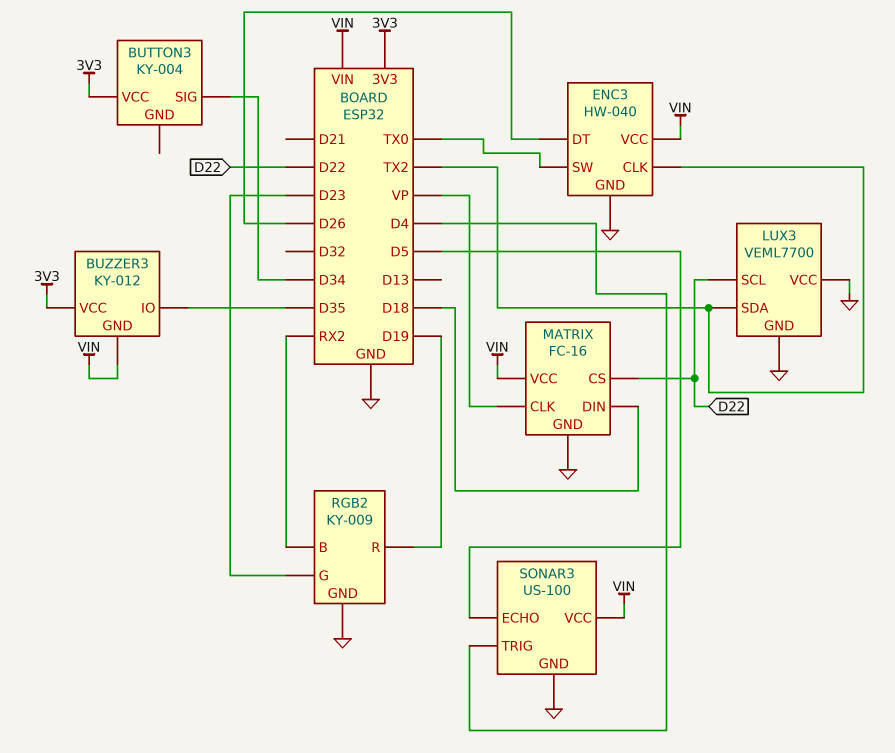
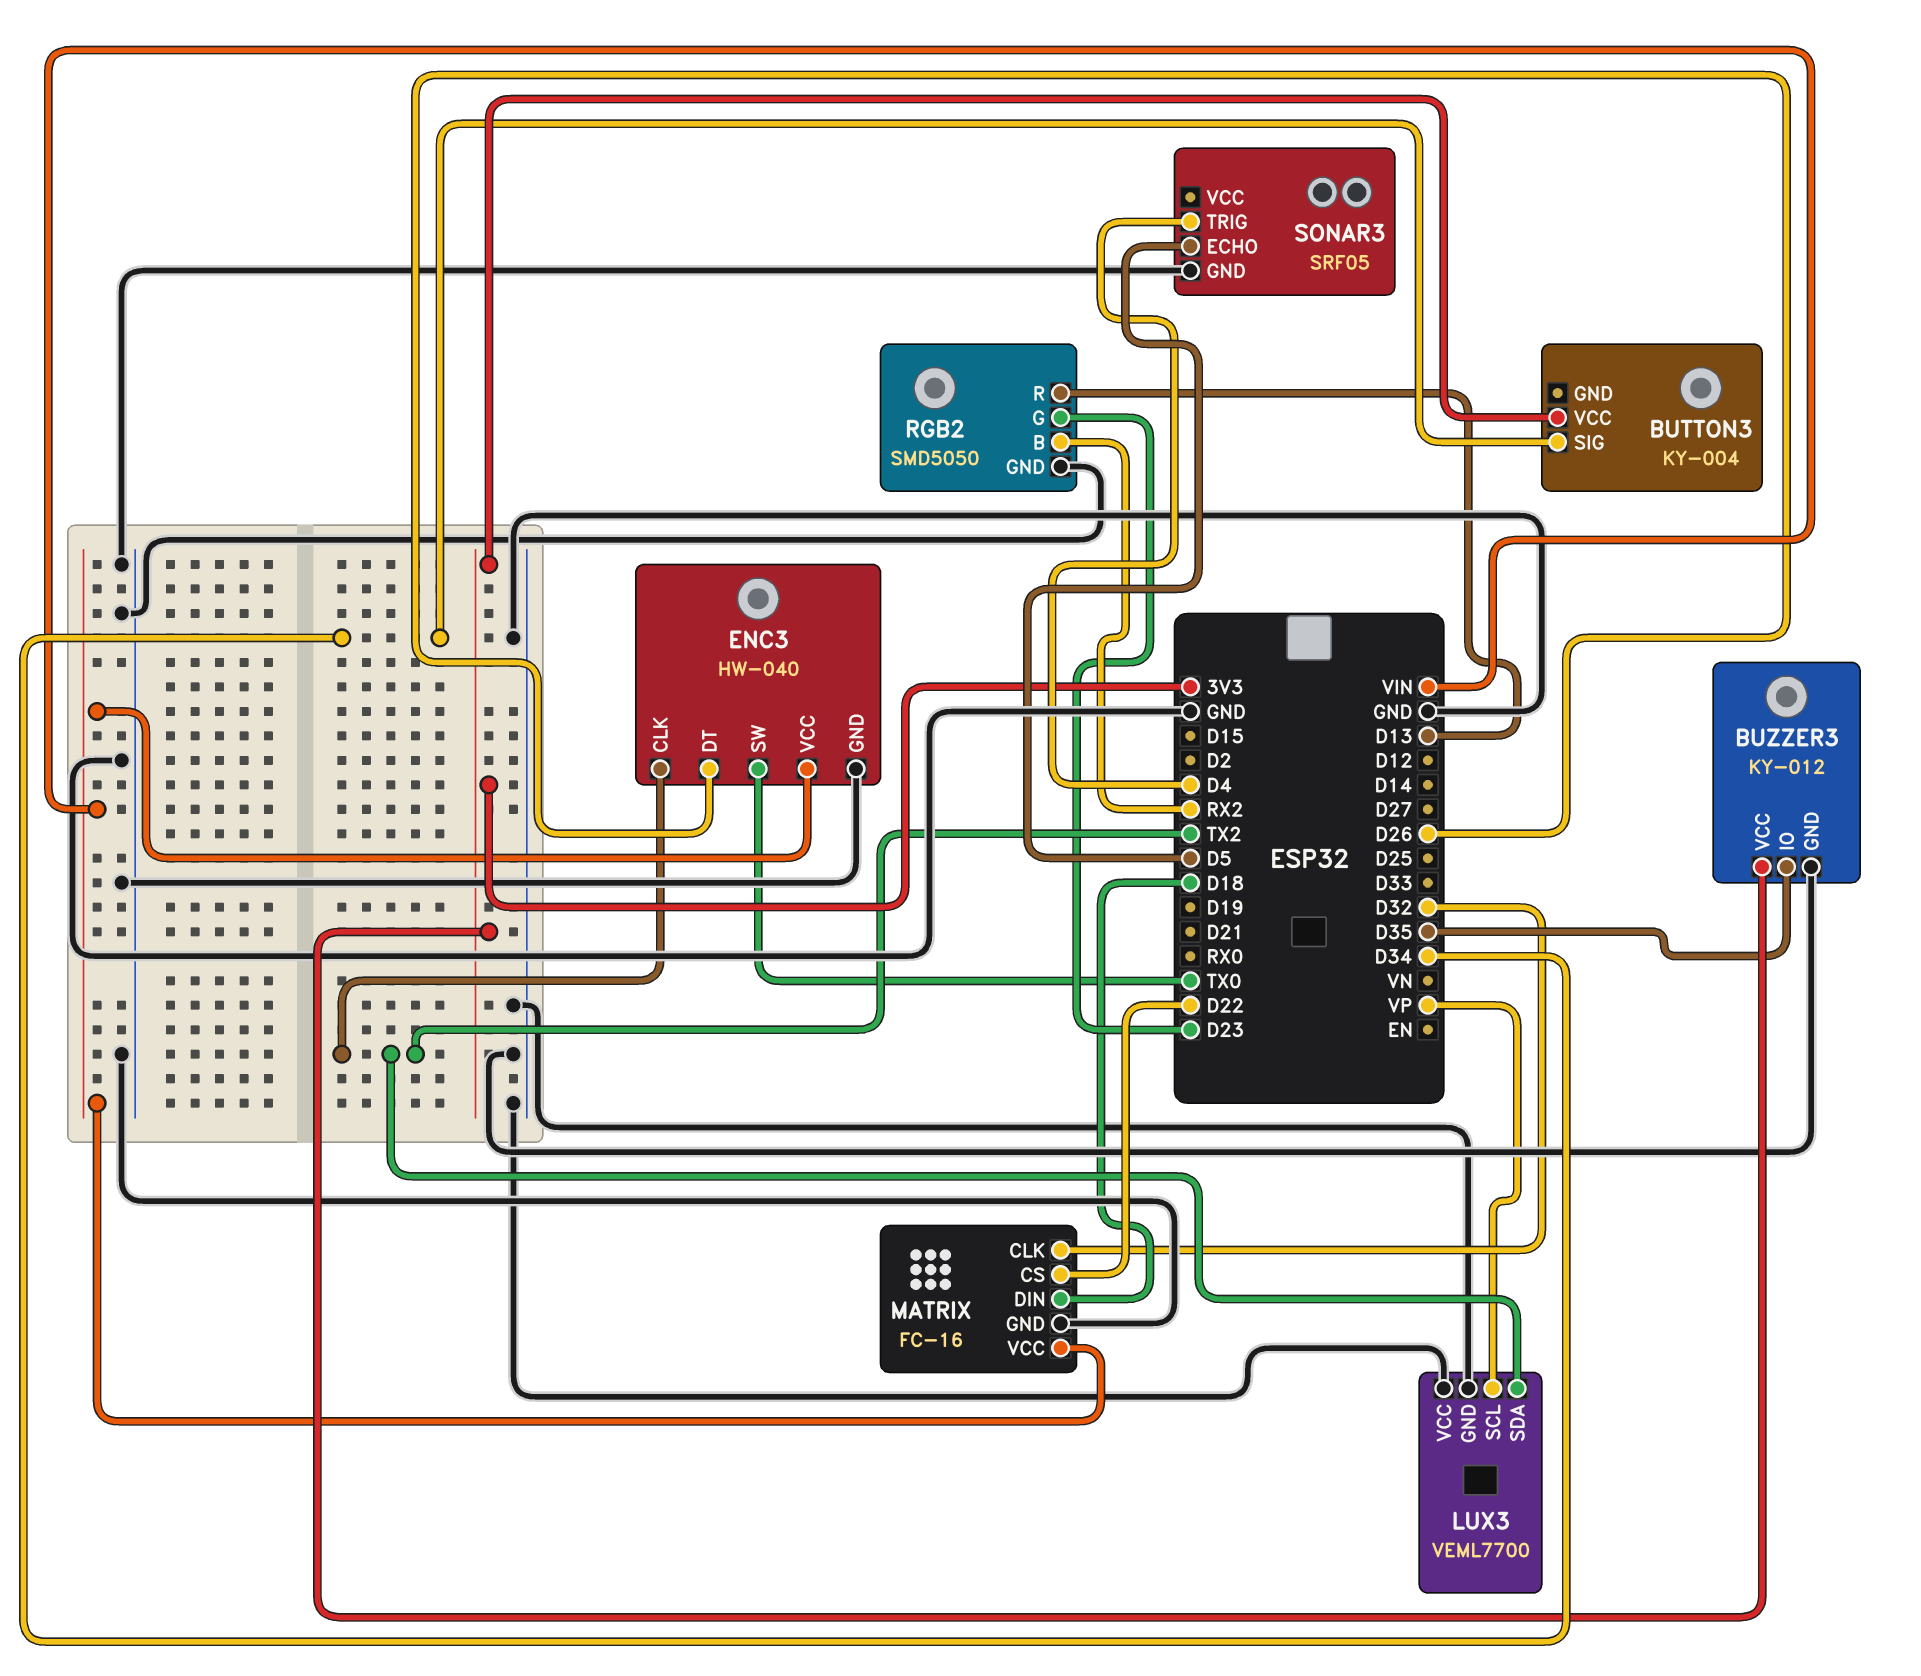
BUZZER3 pin GND: VIN -> GND
LUX3 pin SCL: D22 -> VP
MATRIX pin CLK: VP -> D32
RGB2: KY-009 -> SMD5050
RGB2 pin R: D19 -> D13
SONAR3: US-100 -> SRF05
SONAR3 pin VCC: VIN -> none

